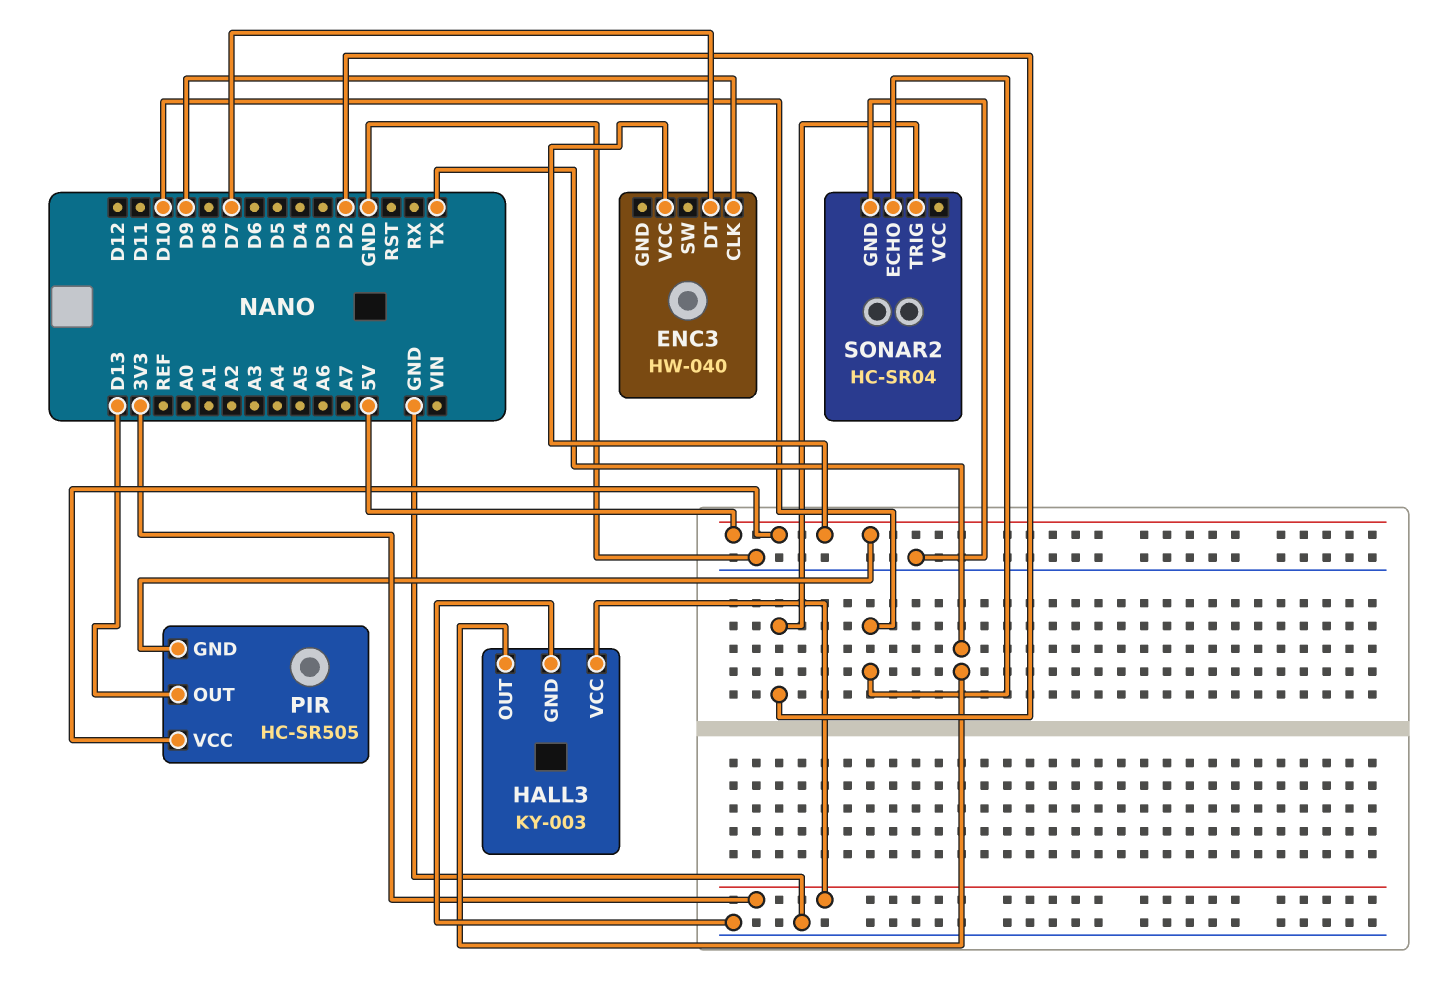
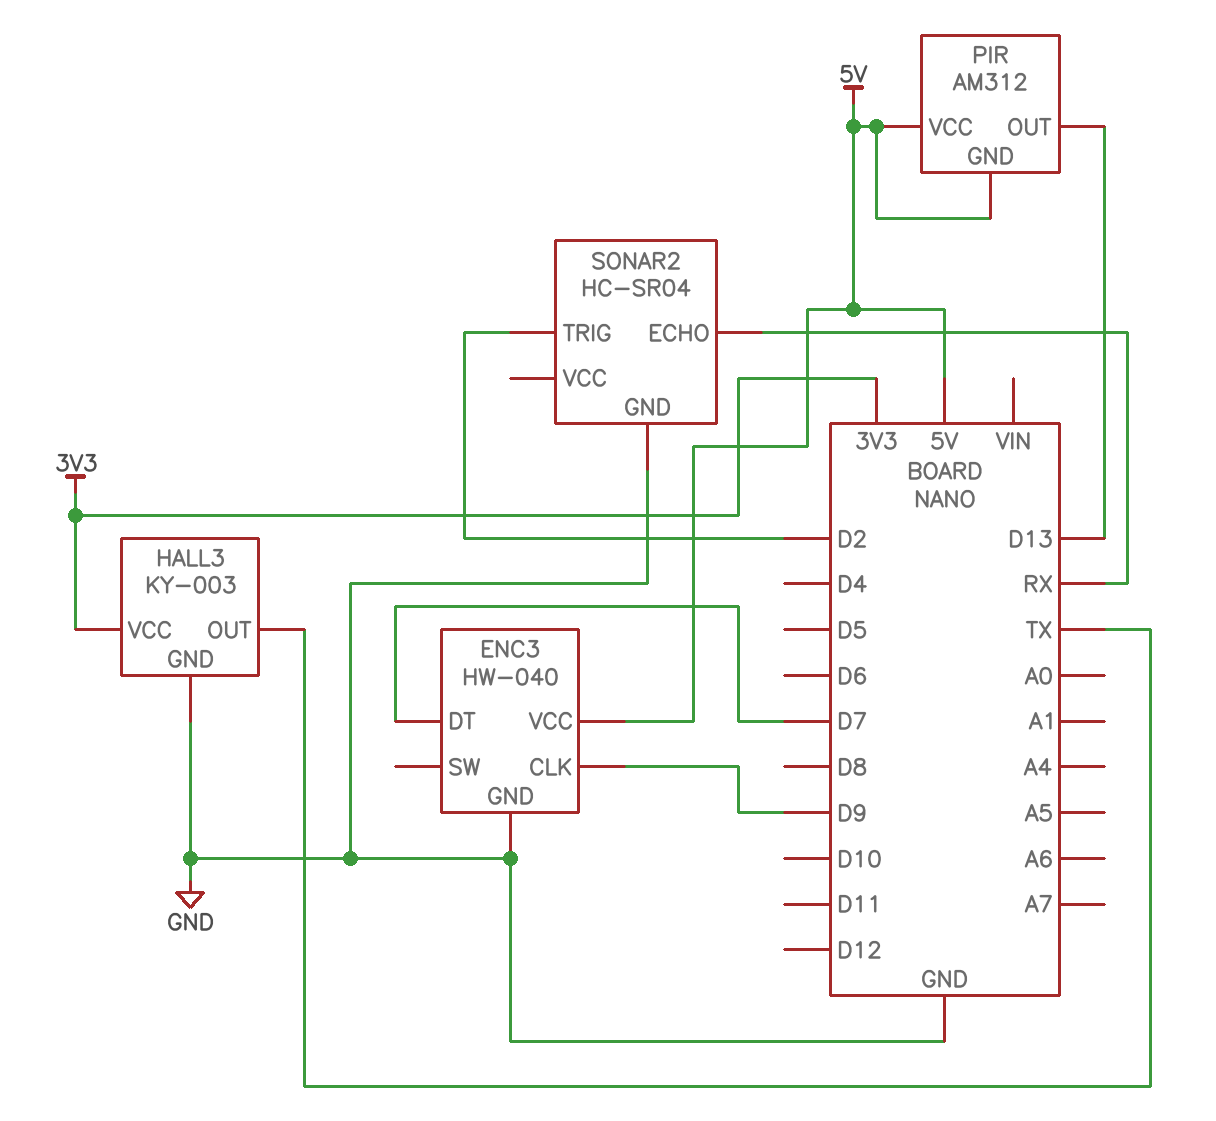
ENC3 pin GND: none -> GND
PIR: HC-SR505 -> AM312
SONAR2 pin ECHO: D10 -> RX

